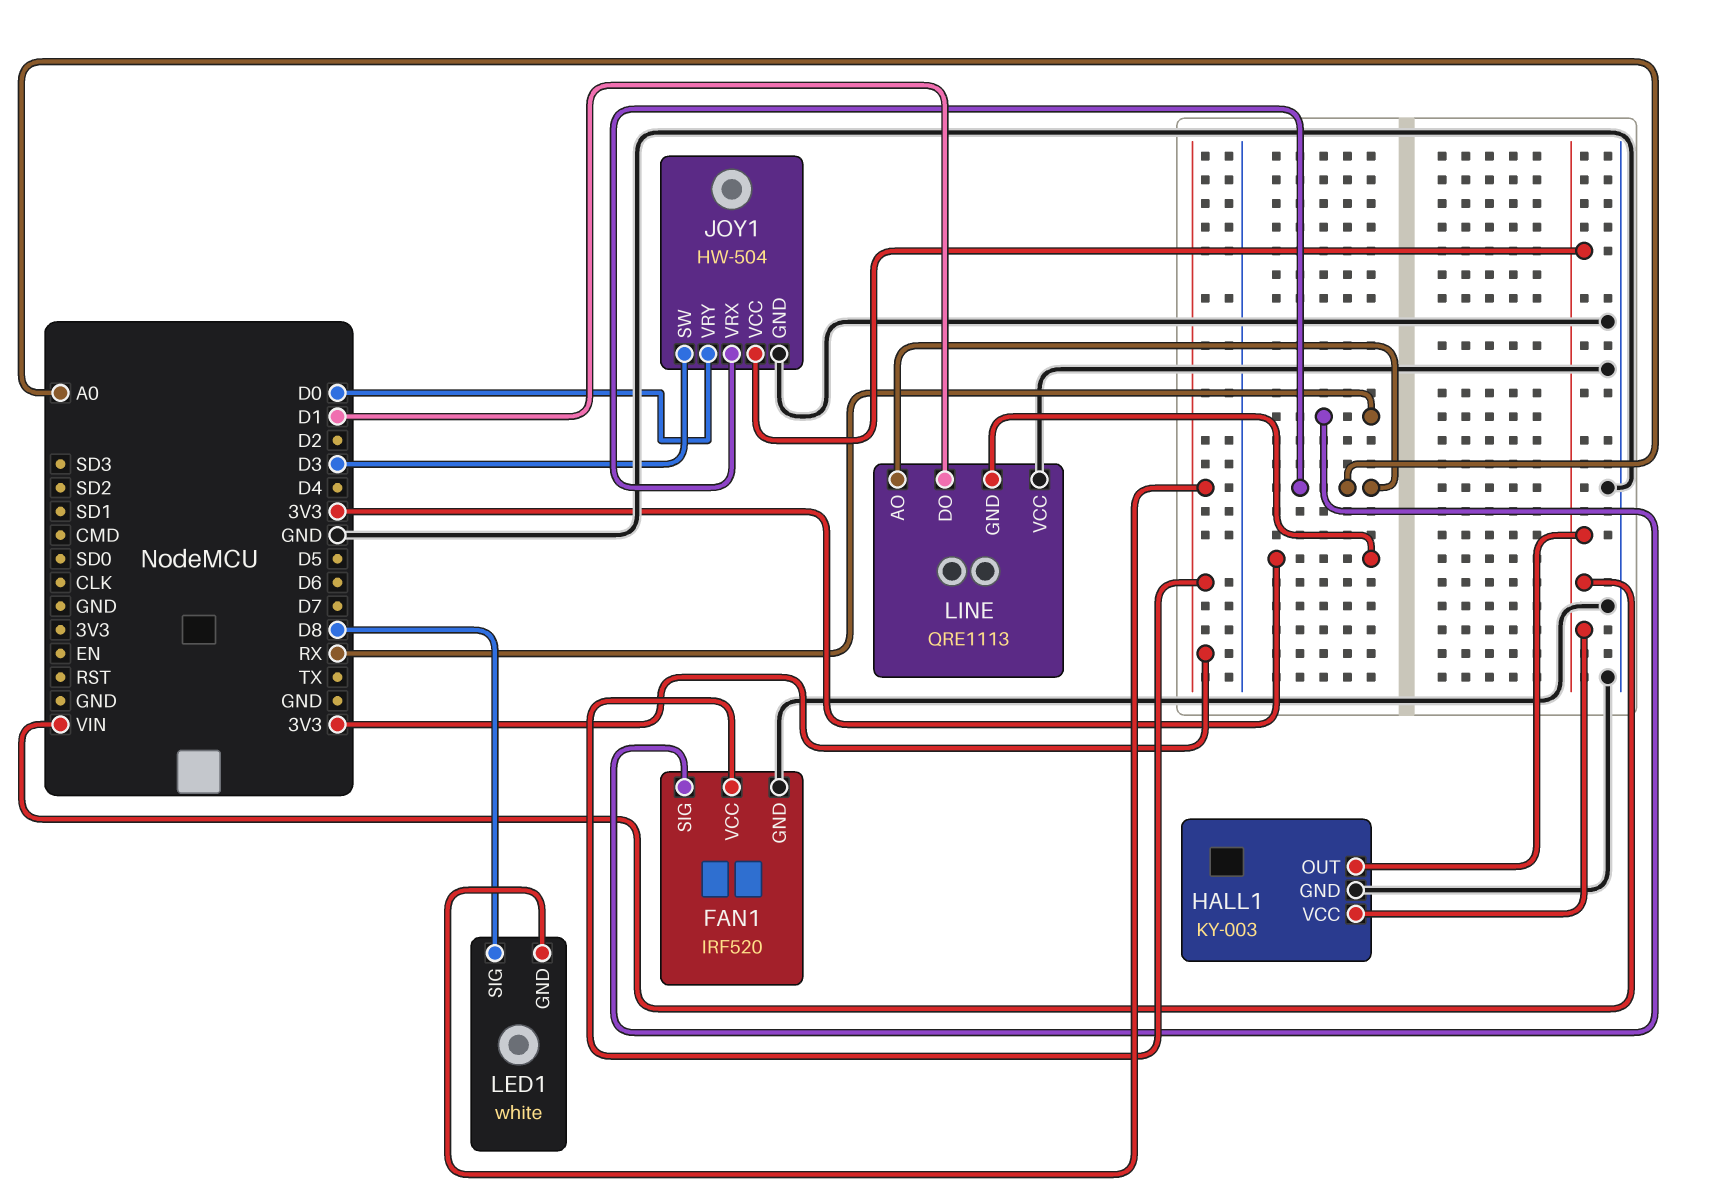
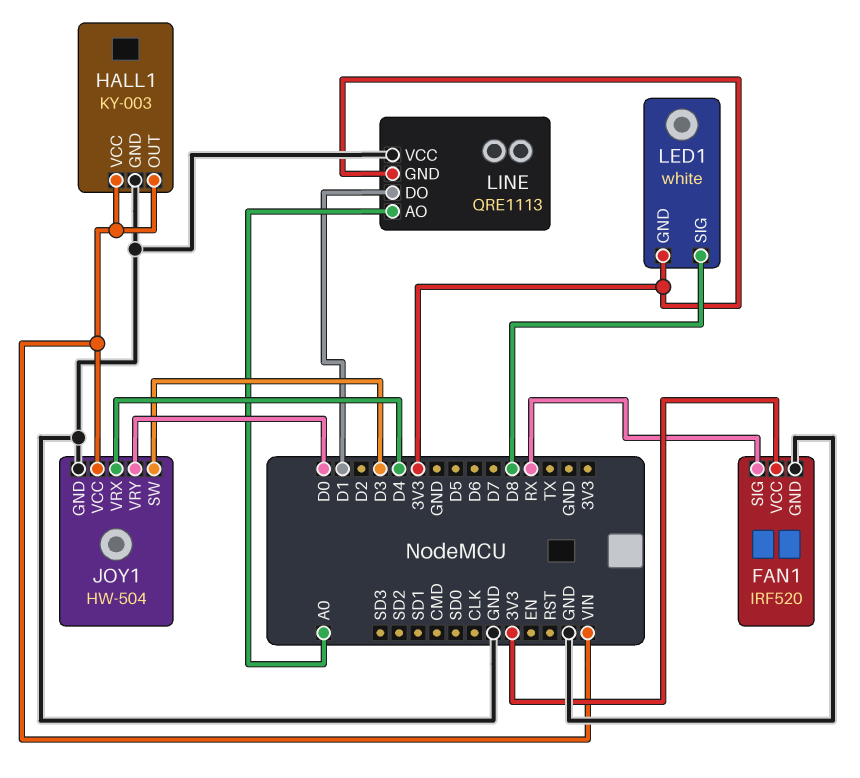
JOY1 pin VRX: A0 -> D4

